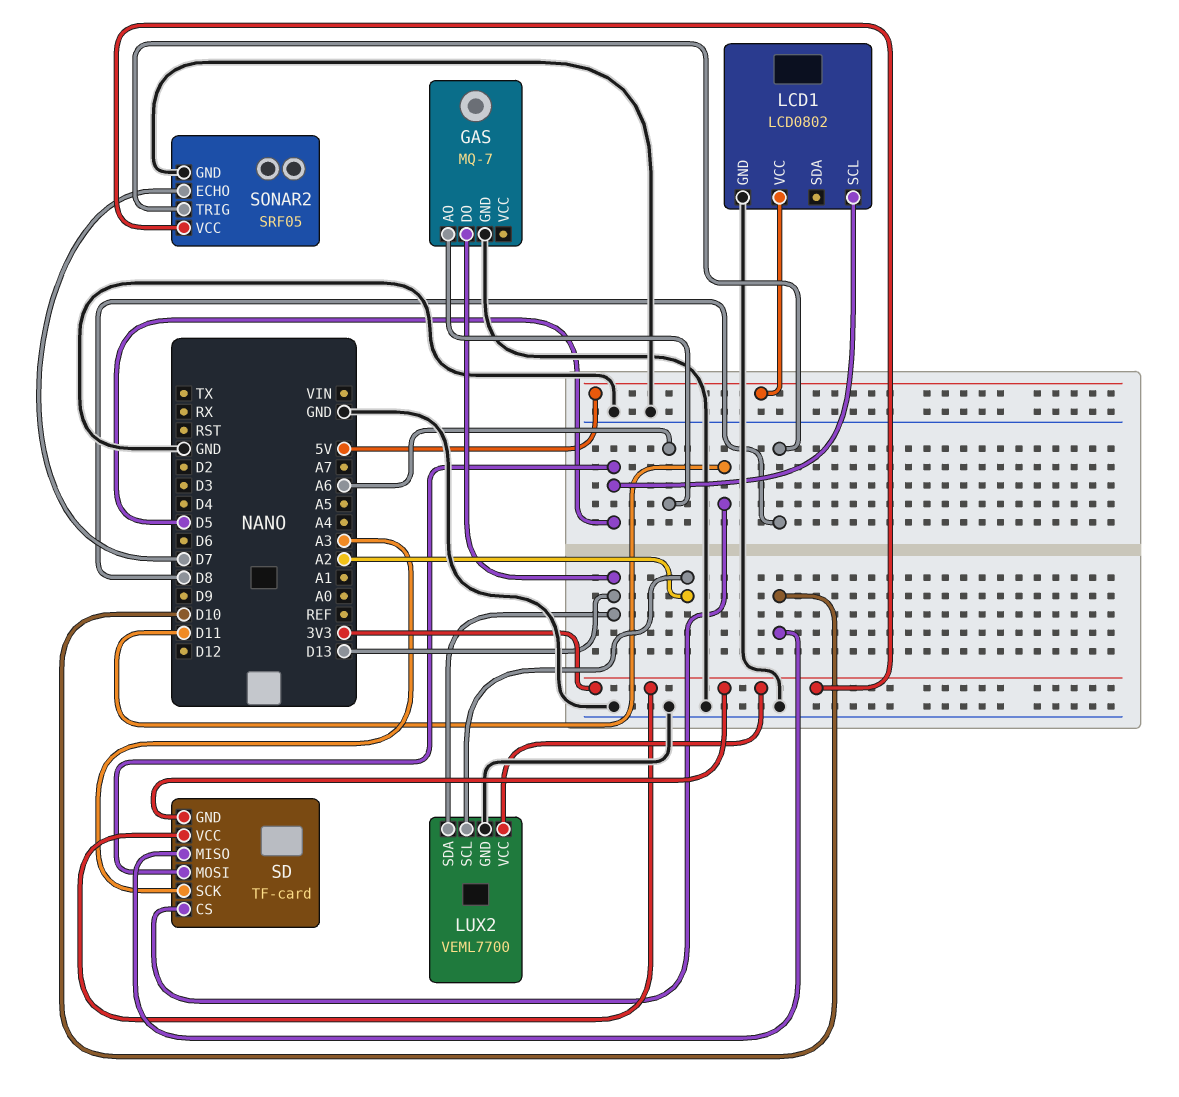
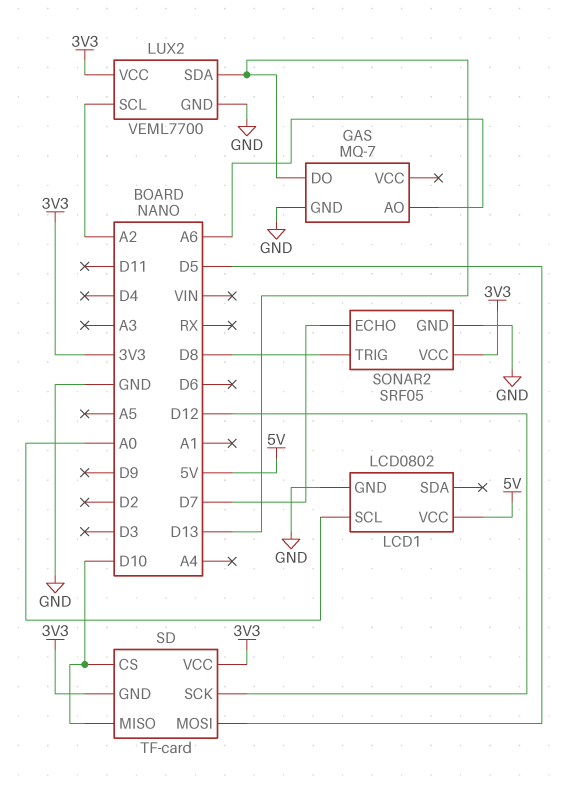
LCD1 pin SCL: D5 -> A0
SD pin CS: D11 -> D10
SD pin SCK: A3 -> D12

